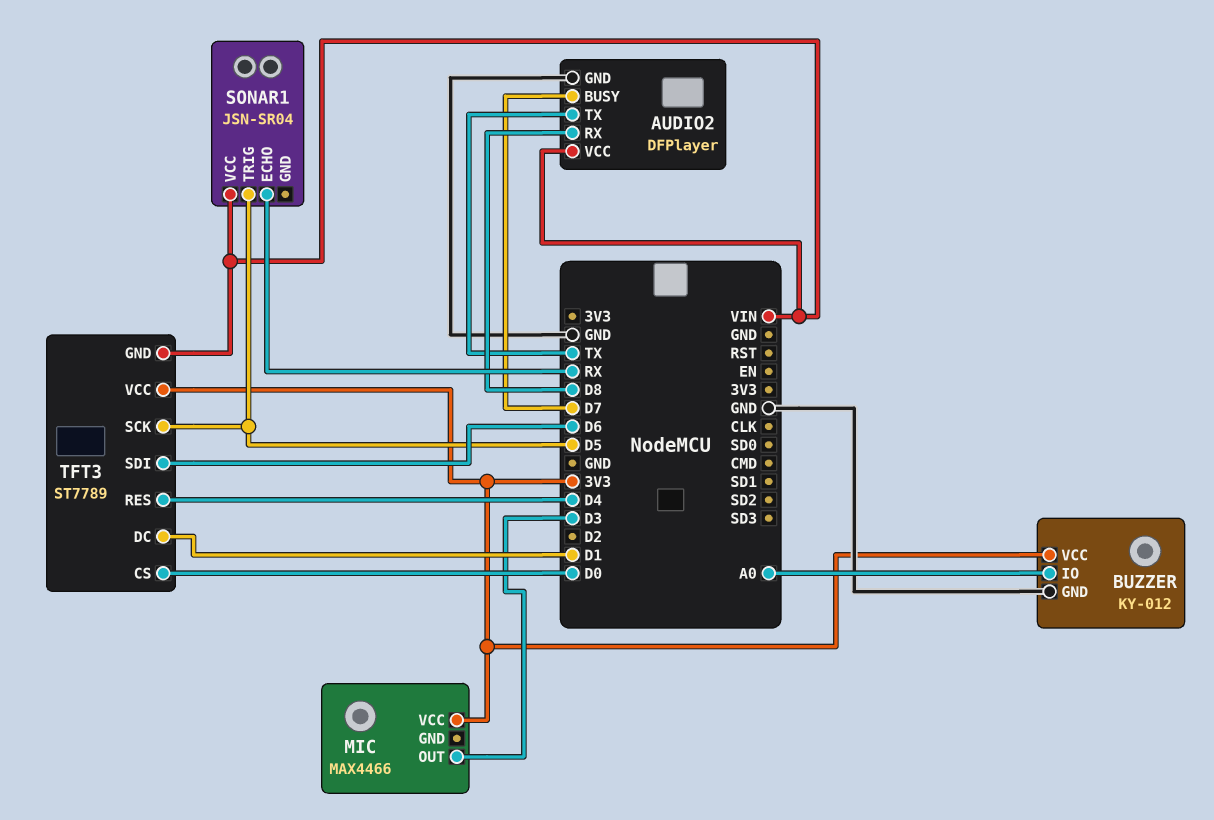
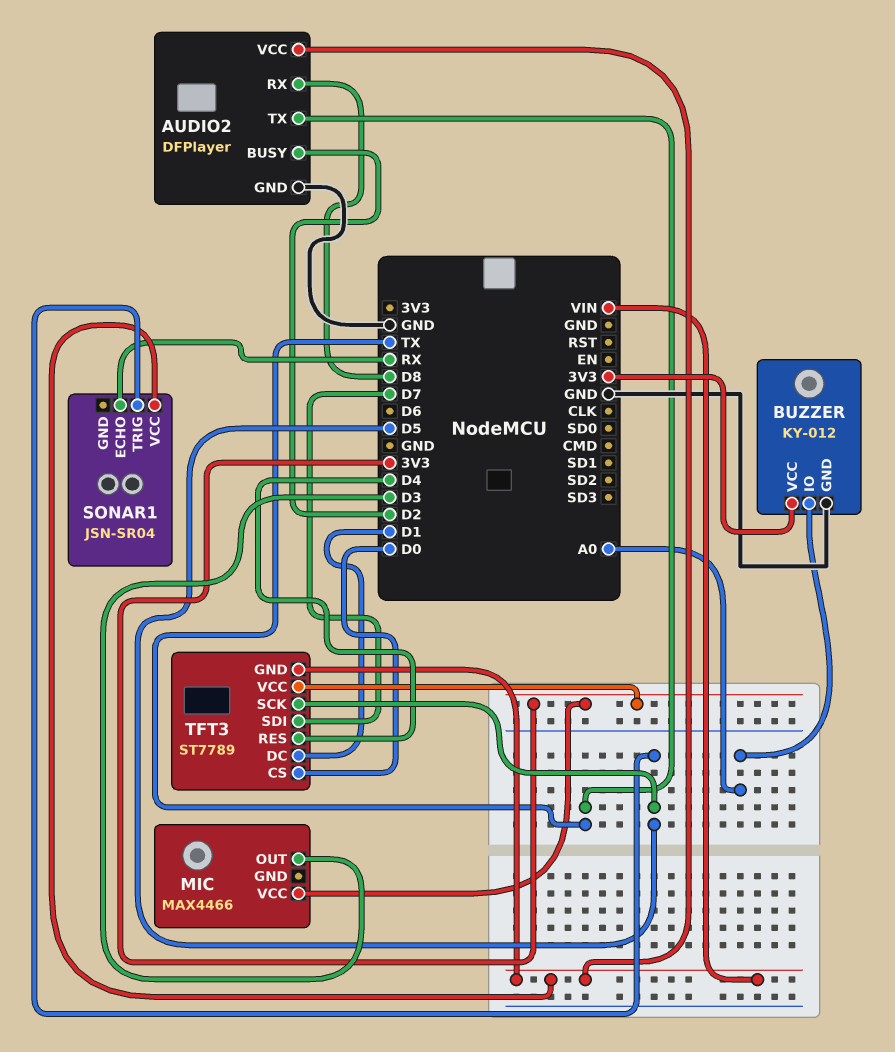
AUDIO2 pin BUSY: D7 -> D2
TFT3 pin SDI: D6 -> D7

